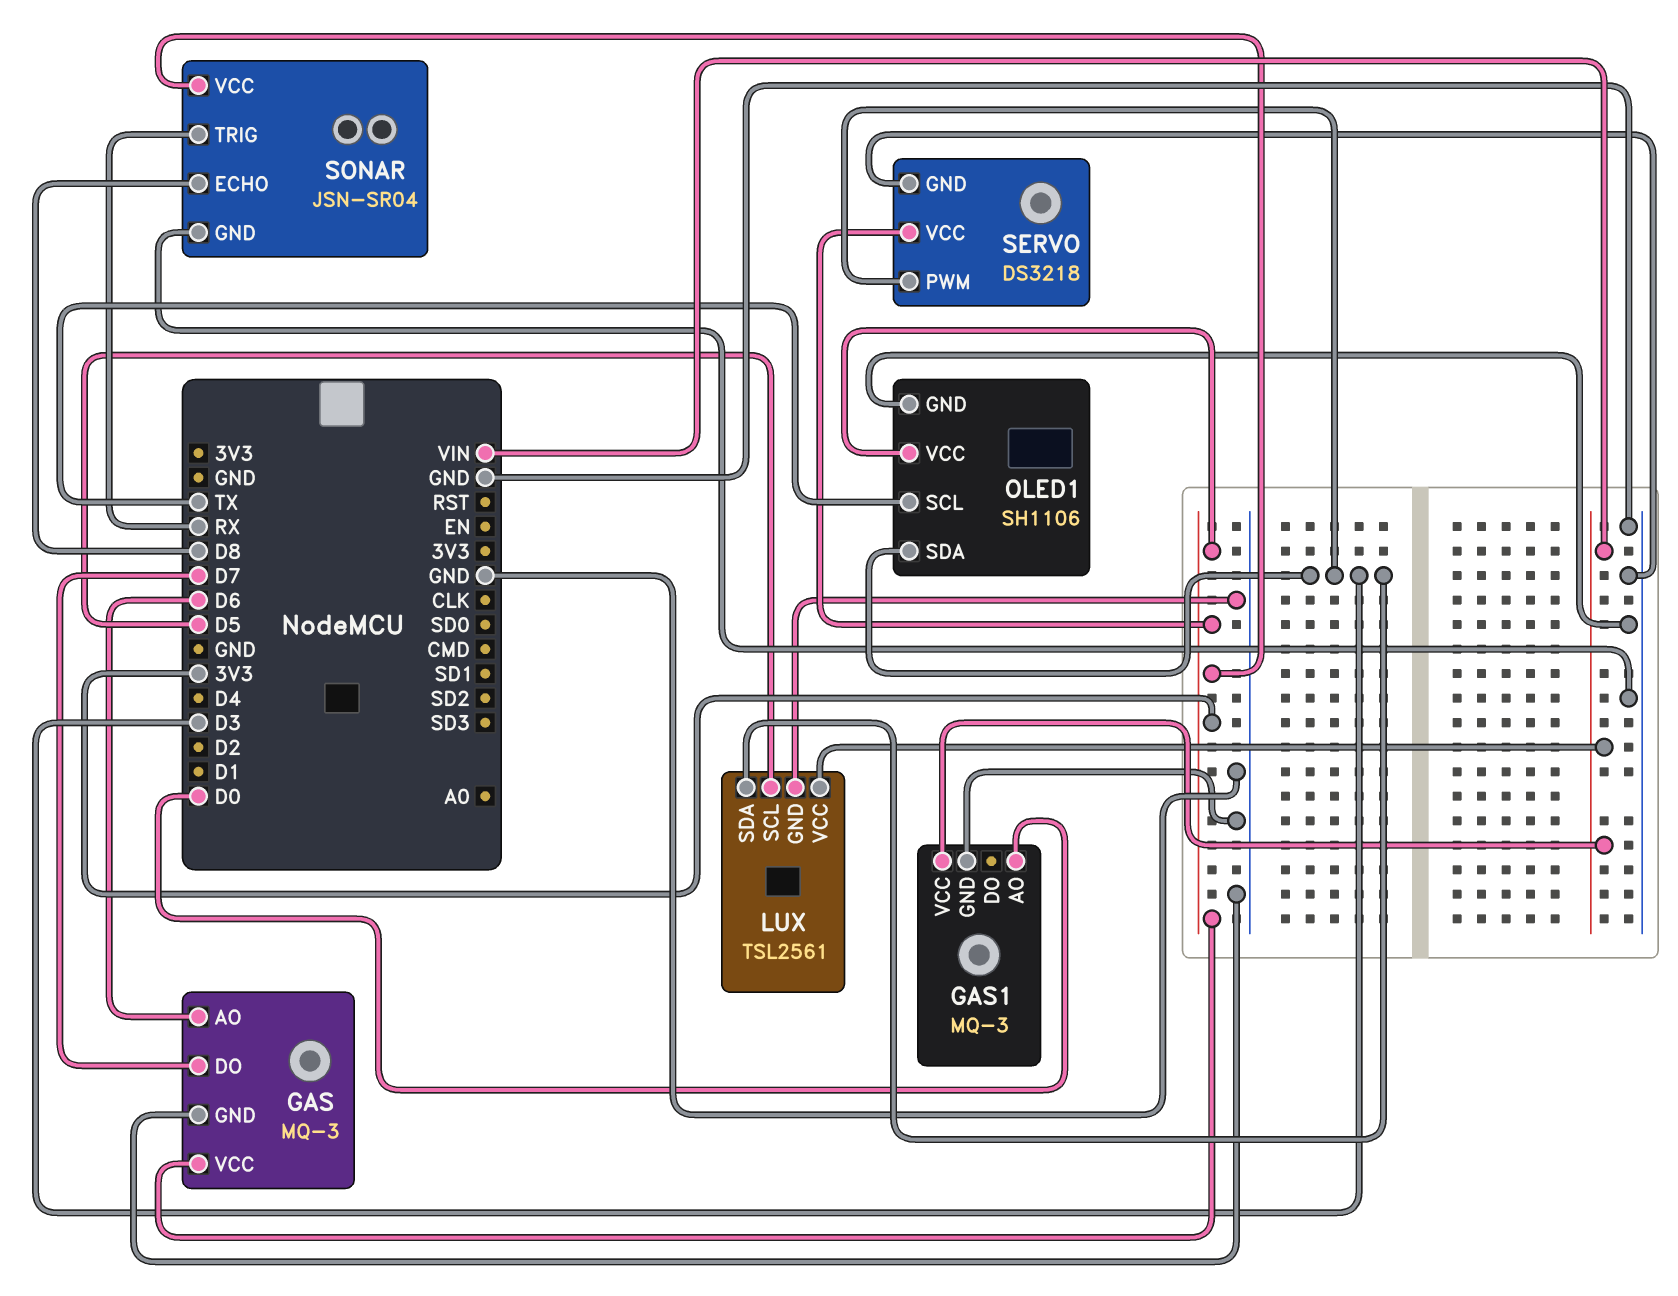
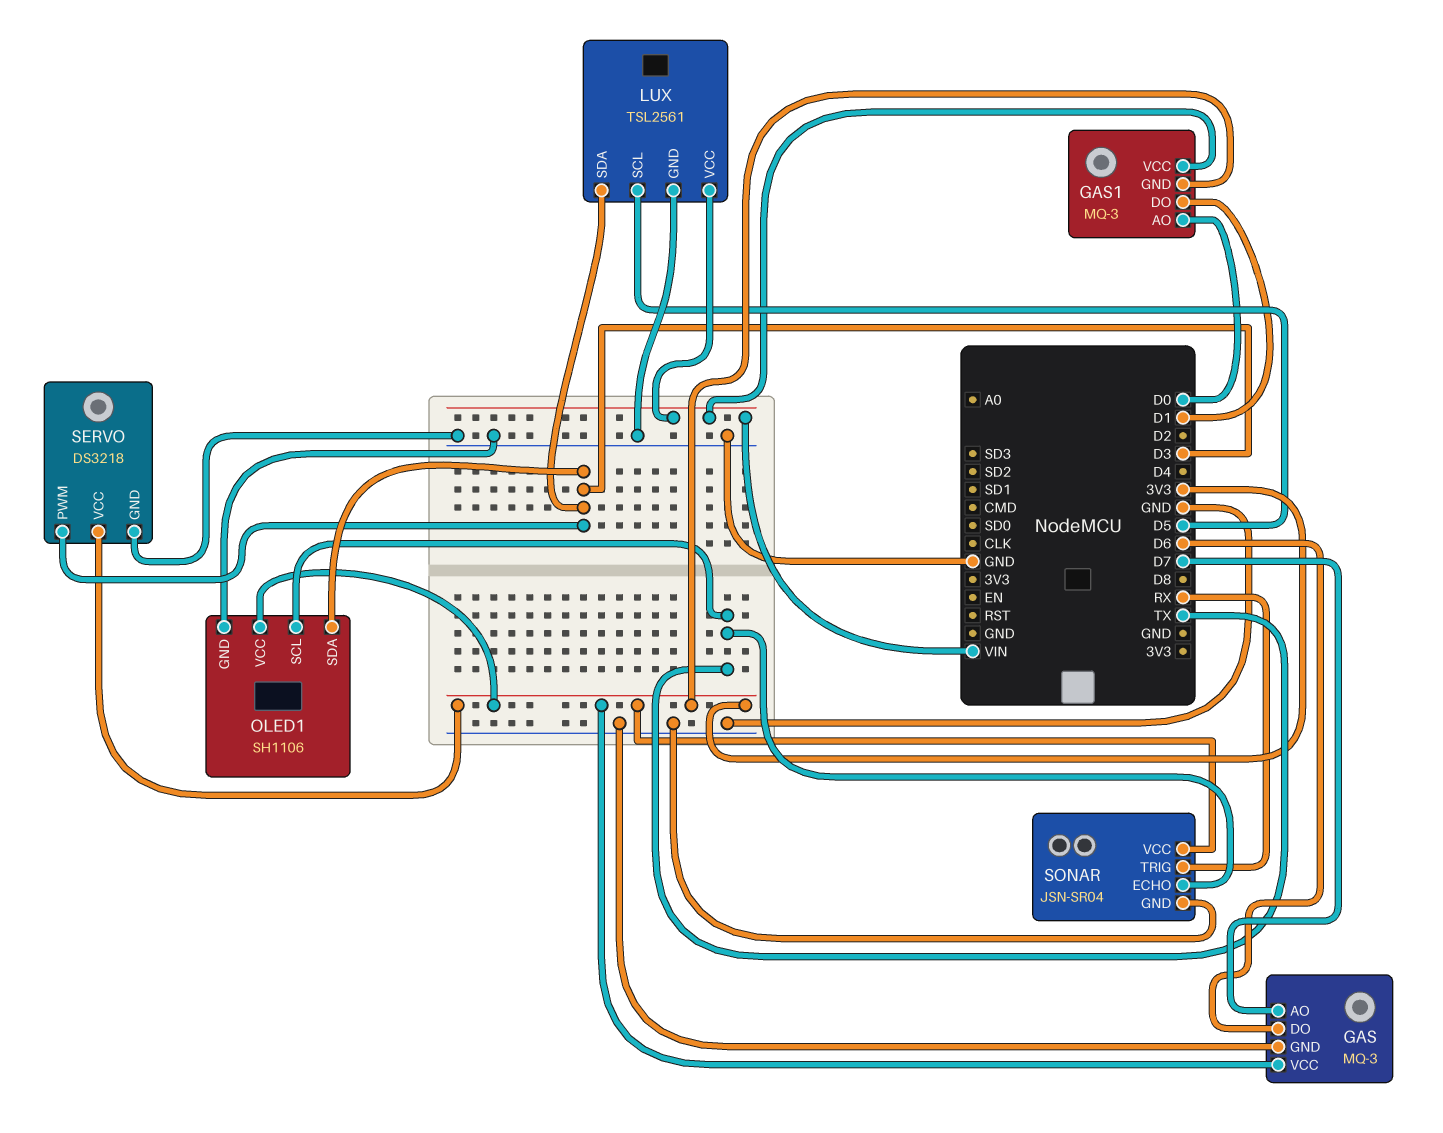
GAS pin AO: D6 -> D7
GAS pin DO: D7 -> D6
GAS1 pin DO: none -> D1
GAS1 pin GND: GND -> 3V3
SONAR pin ECHO: D8 -> TX

